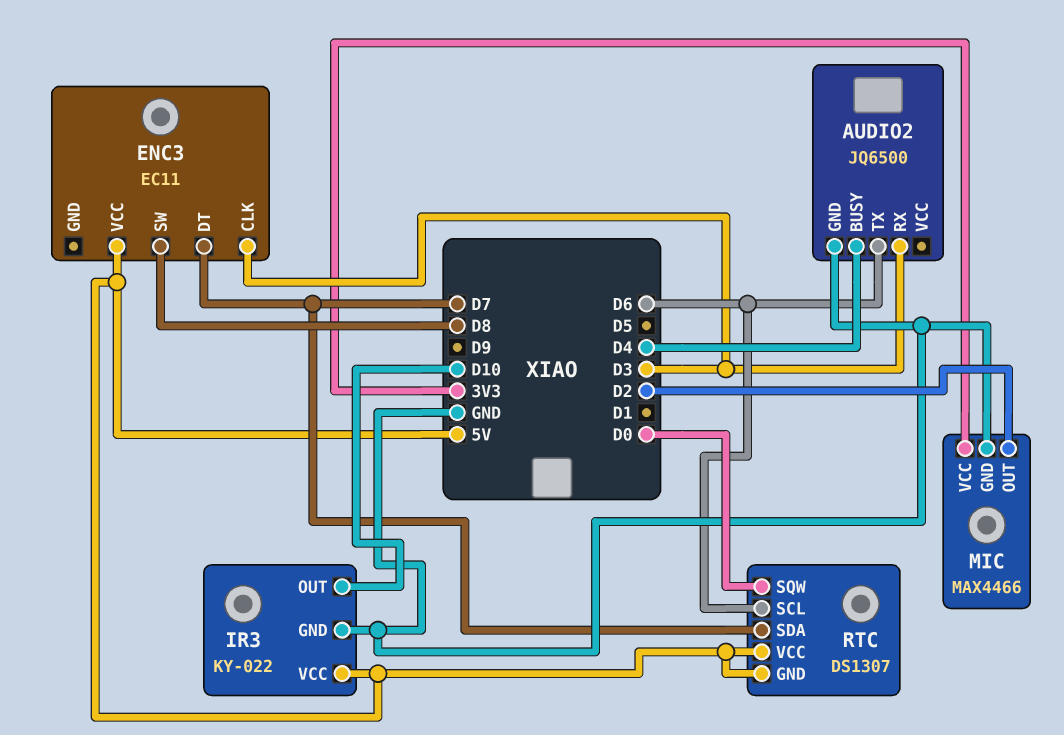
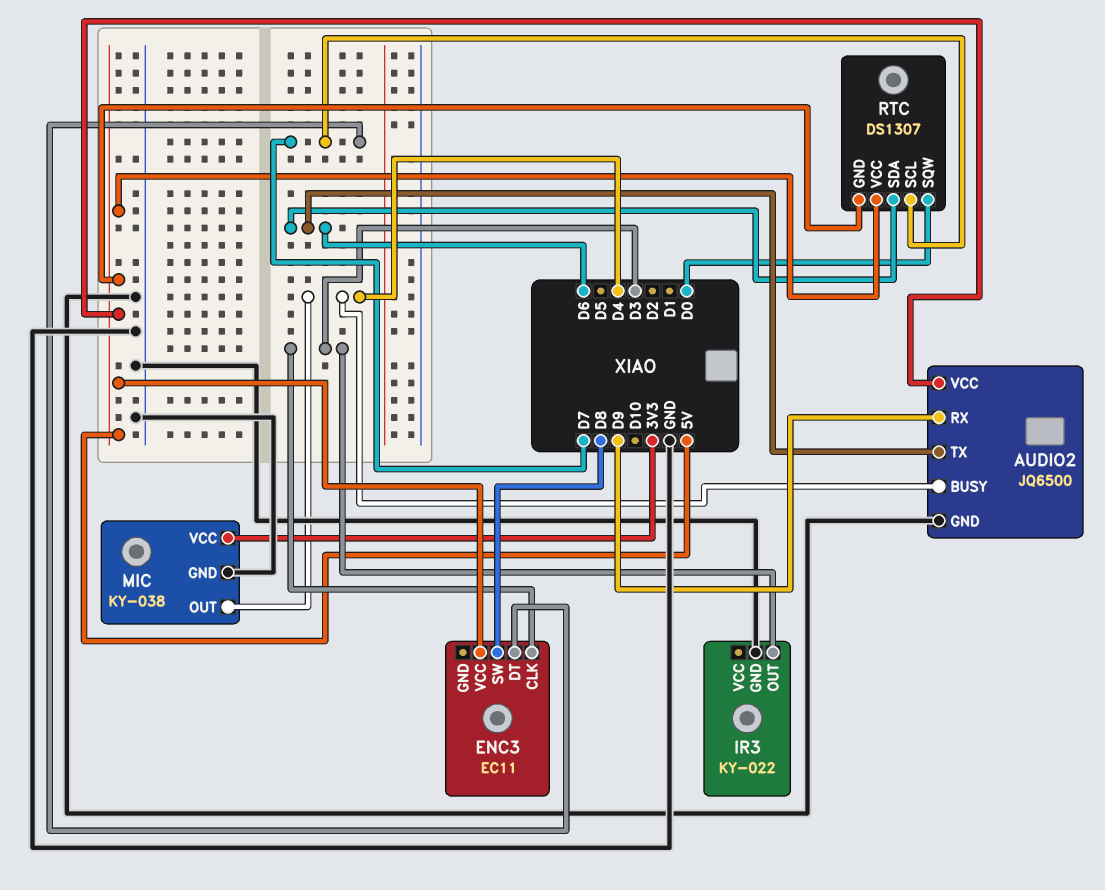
AUDIO2 pin RX: D3 -> D9
AUDIO2 pin VCC: none -> 5V
IR3 pin OUT: D10 -> D3
IR3 pin VCC: 5V -> none
MIC: MAX4466 -> KY-038
MIC pin OUT: D2 -> D4
RTC pin SCL: D6 -> D7
RTC pin SDA: D7 -> D6

